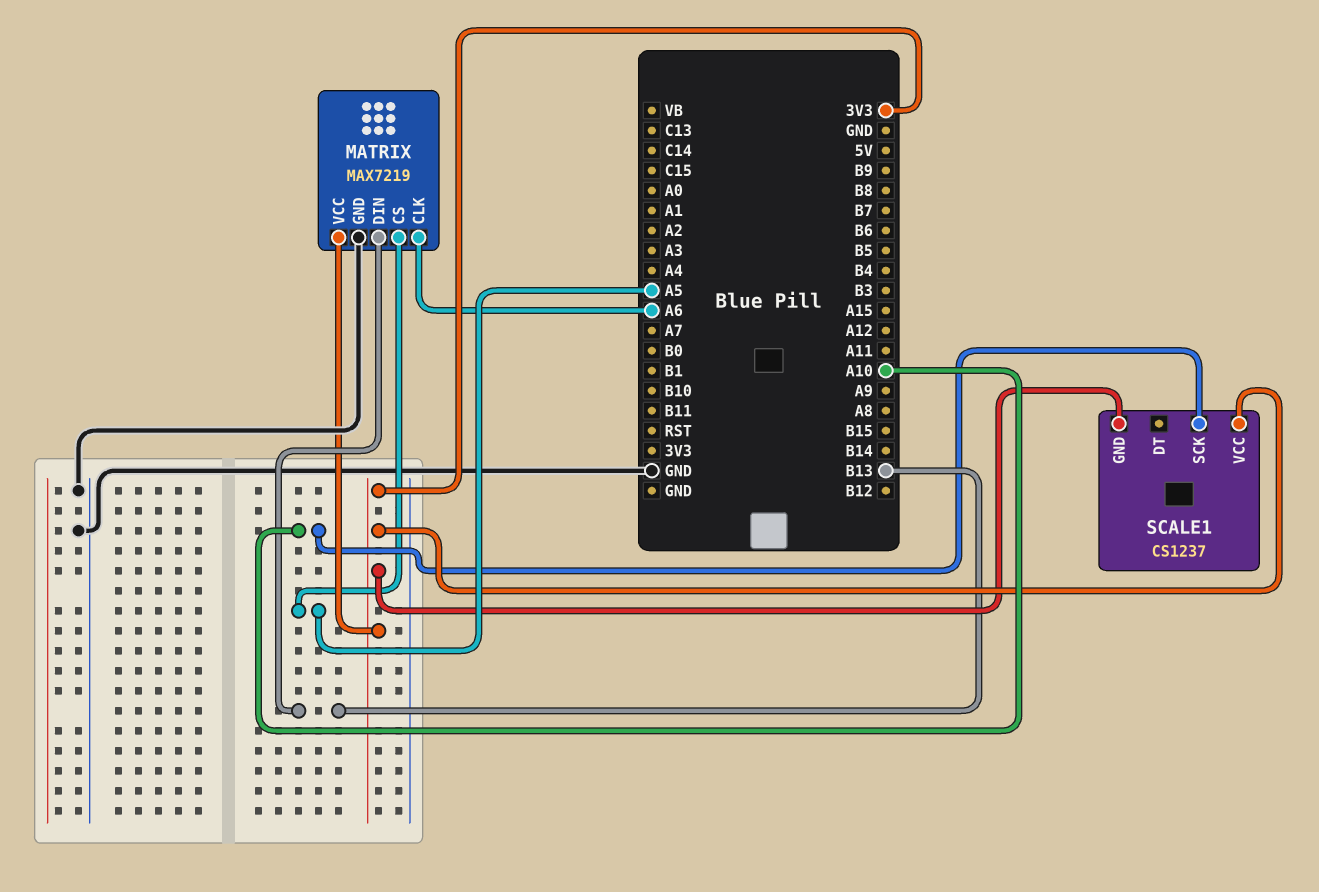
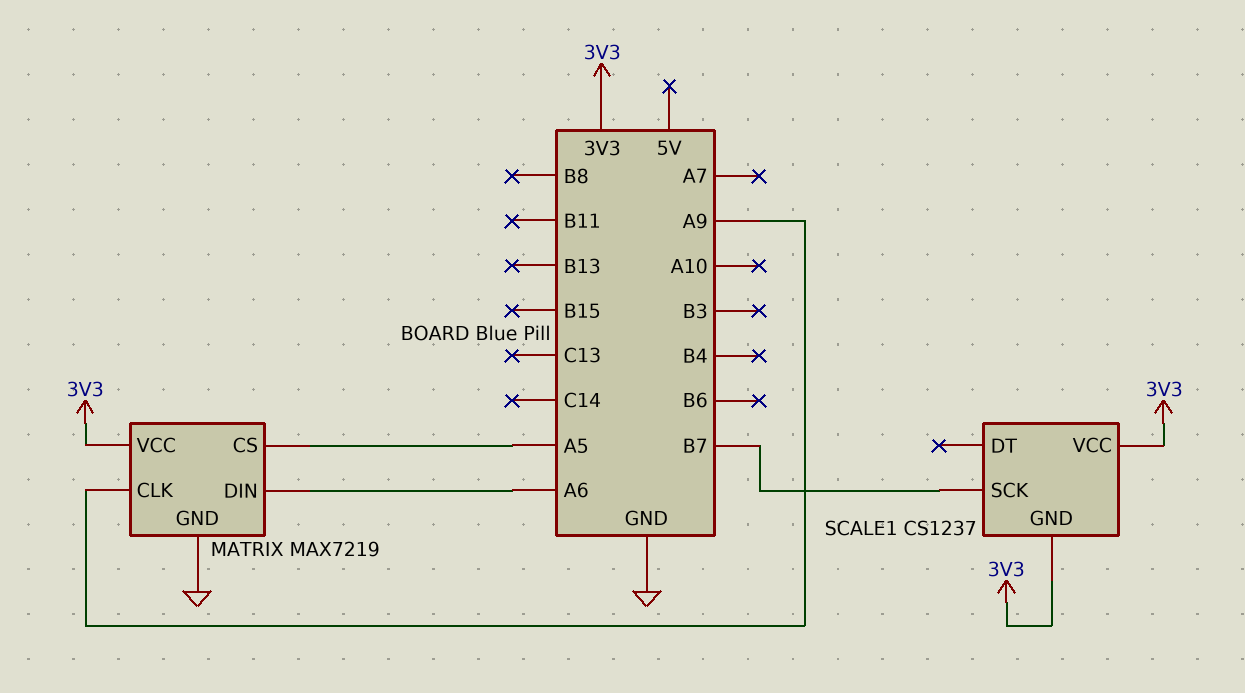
MATRIX pin CLK: A6 -> A9
MATRIX pin DIN: B13 -> A6
SCALE1 pin SCK: A10 -> B7

